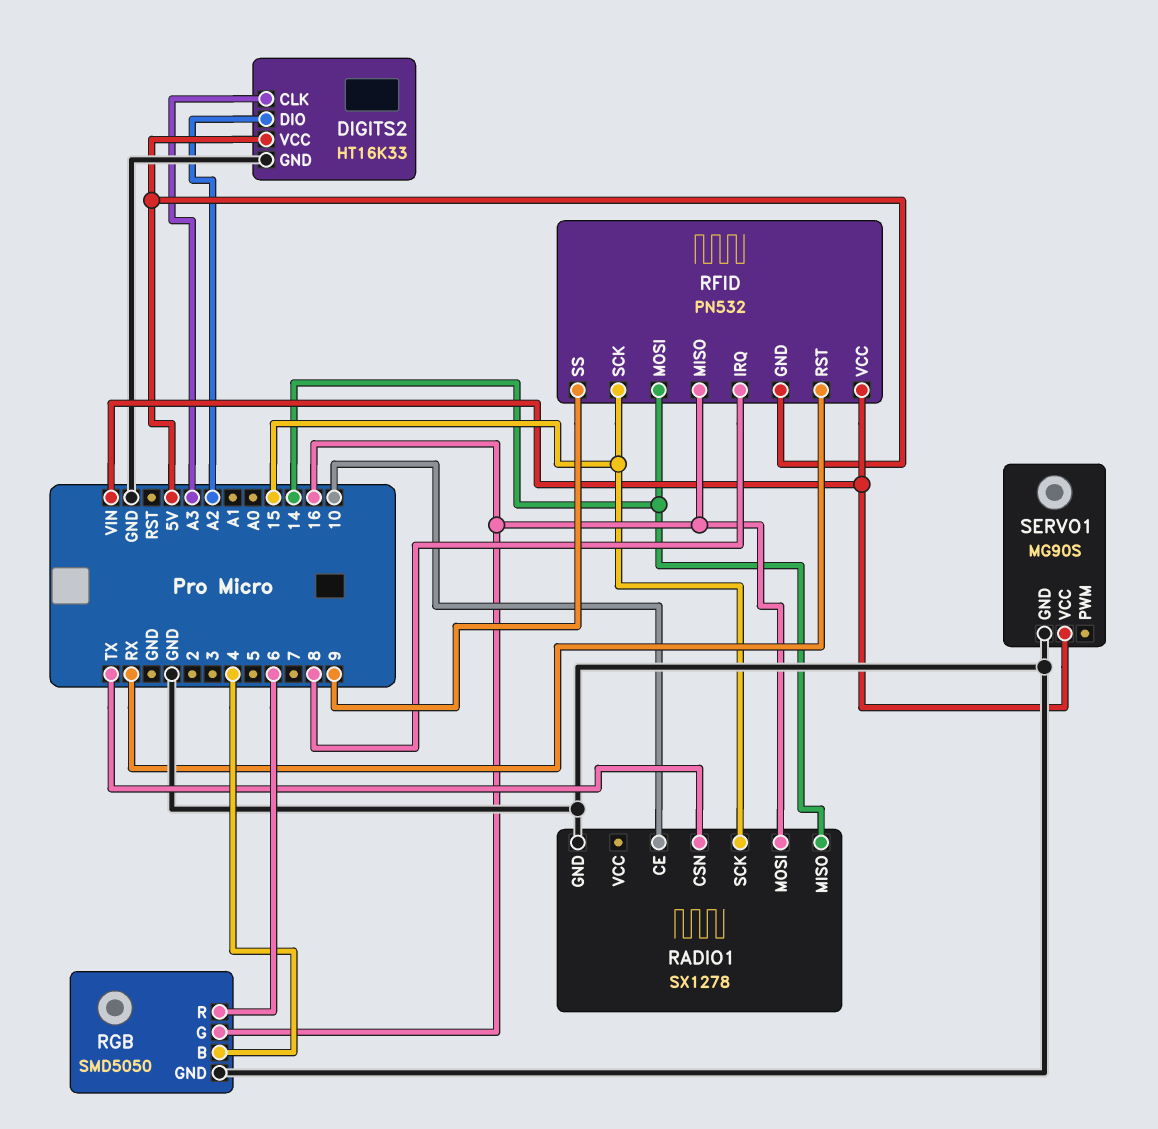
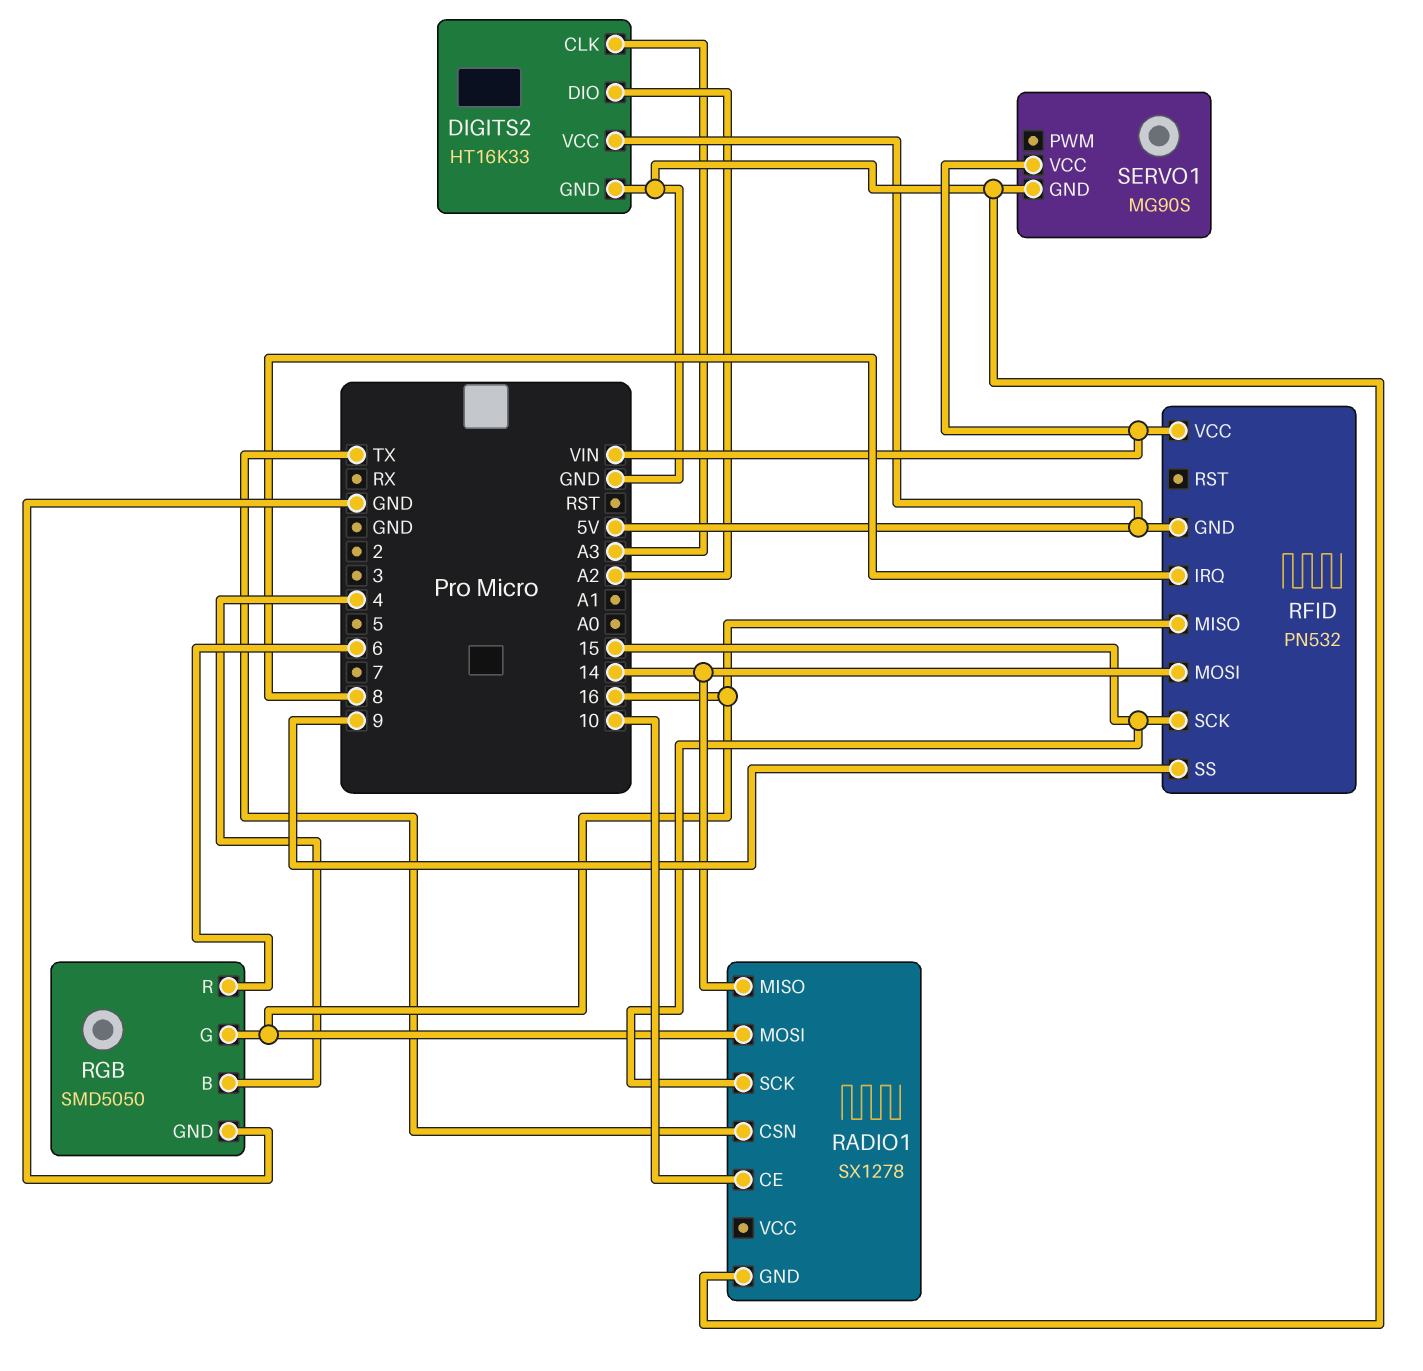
RFID pin RST: RX -> none

